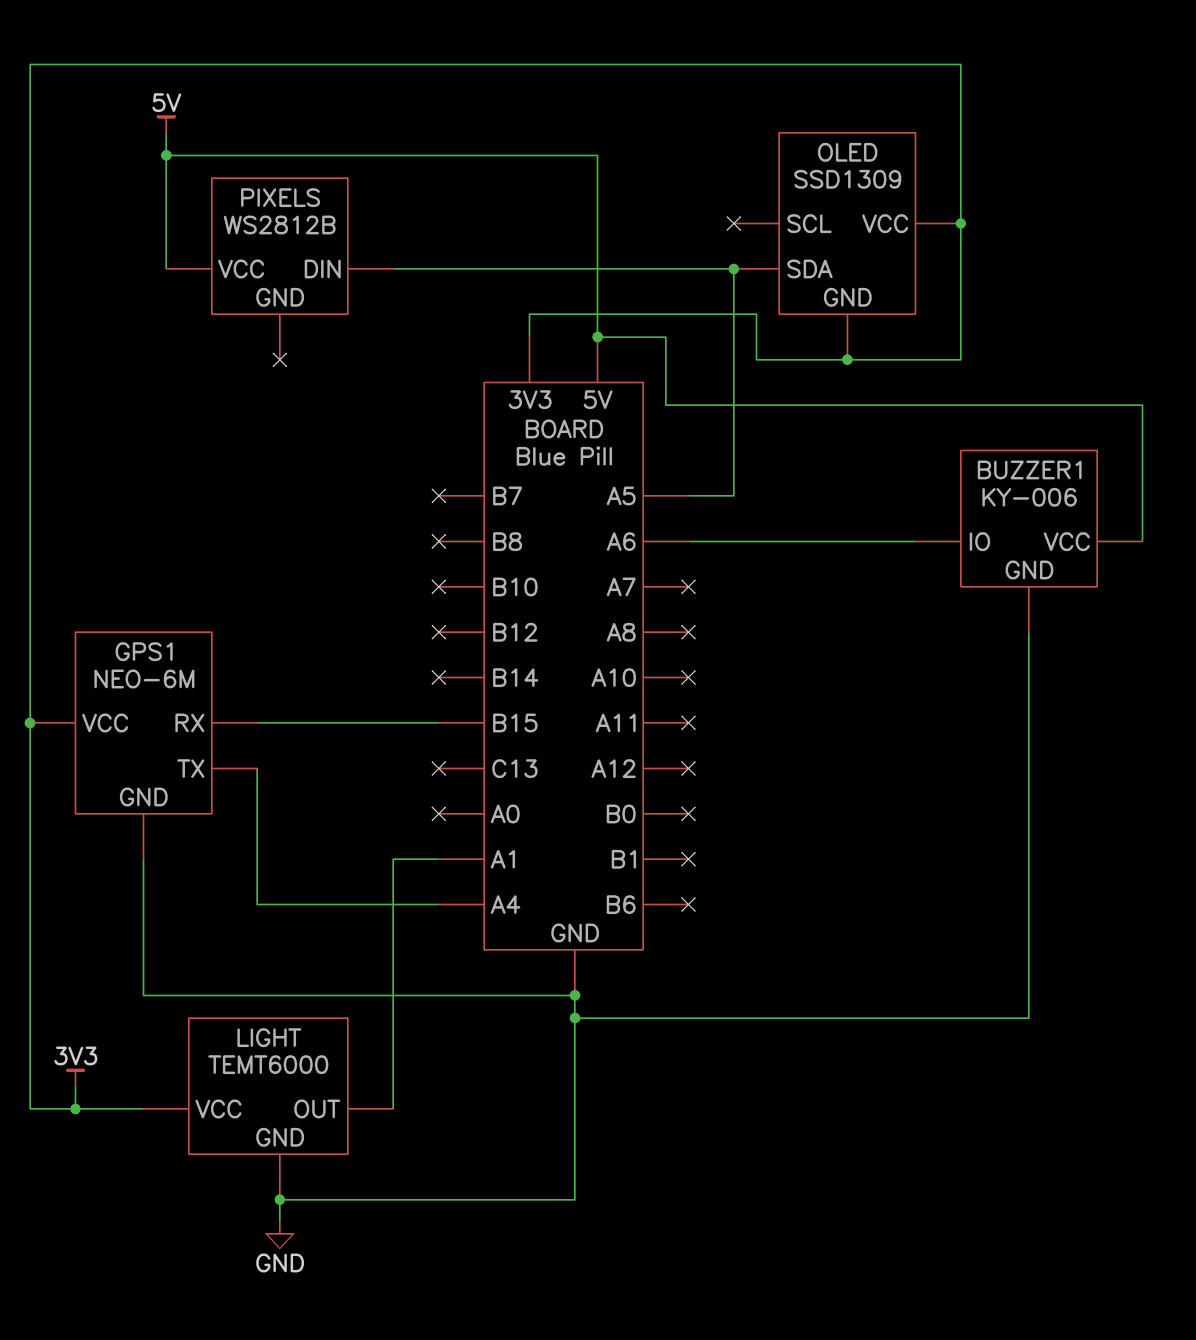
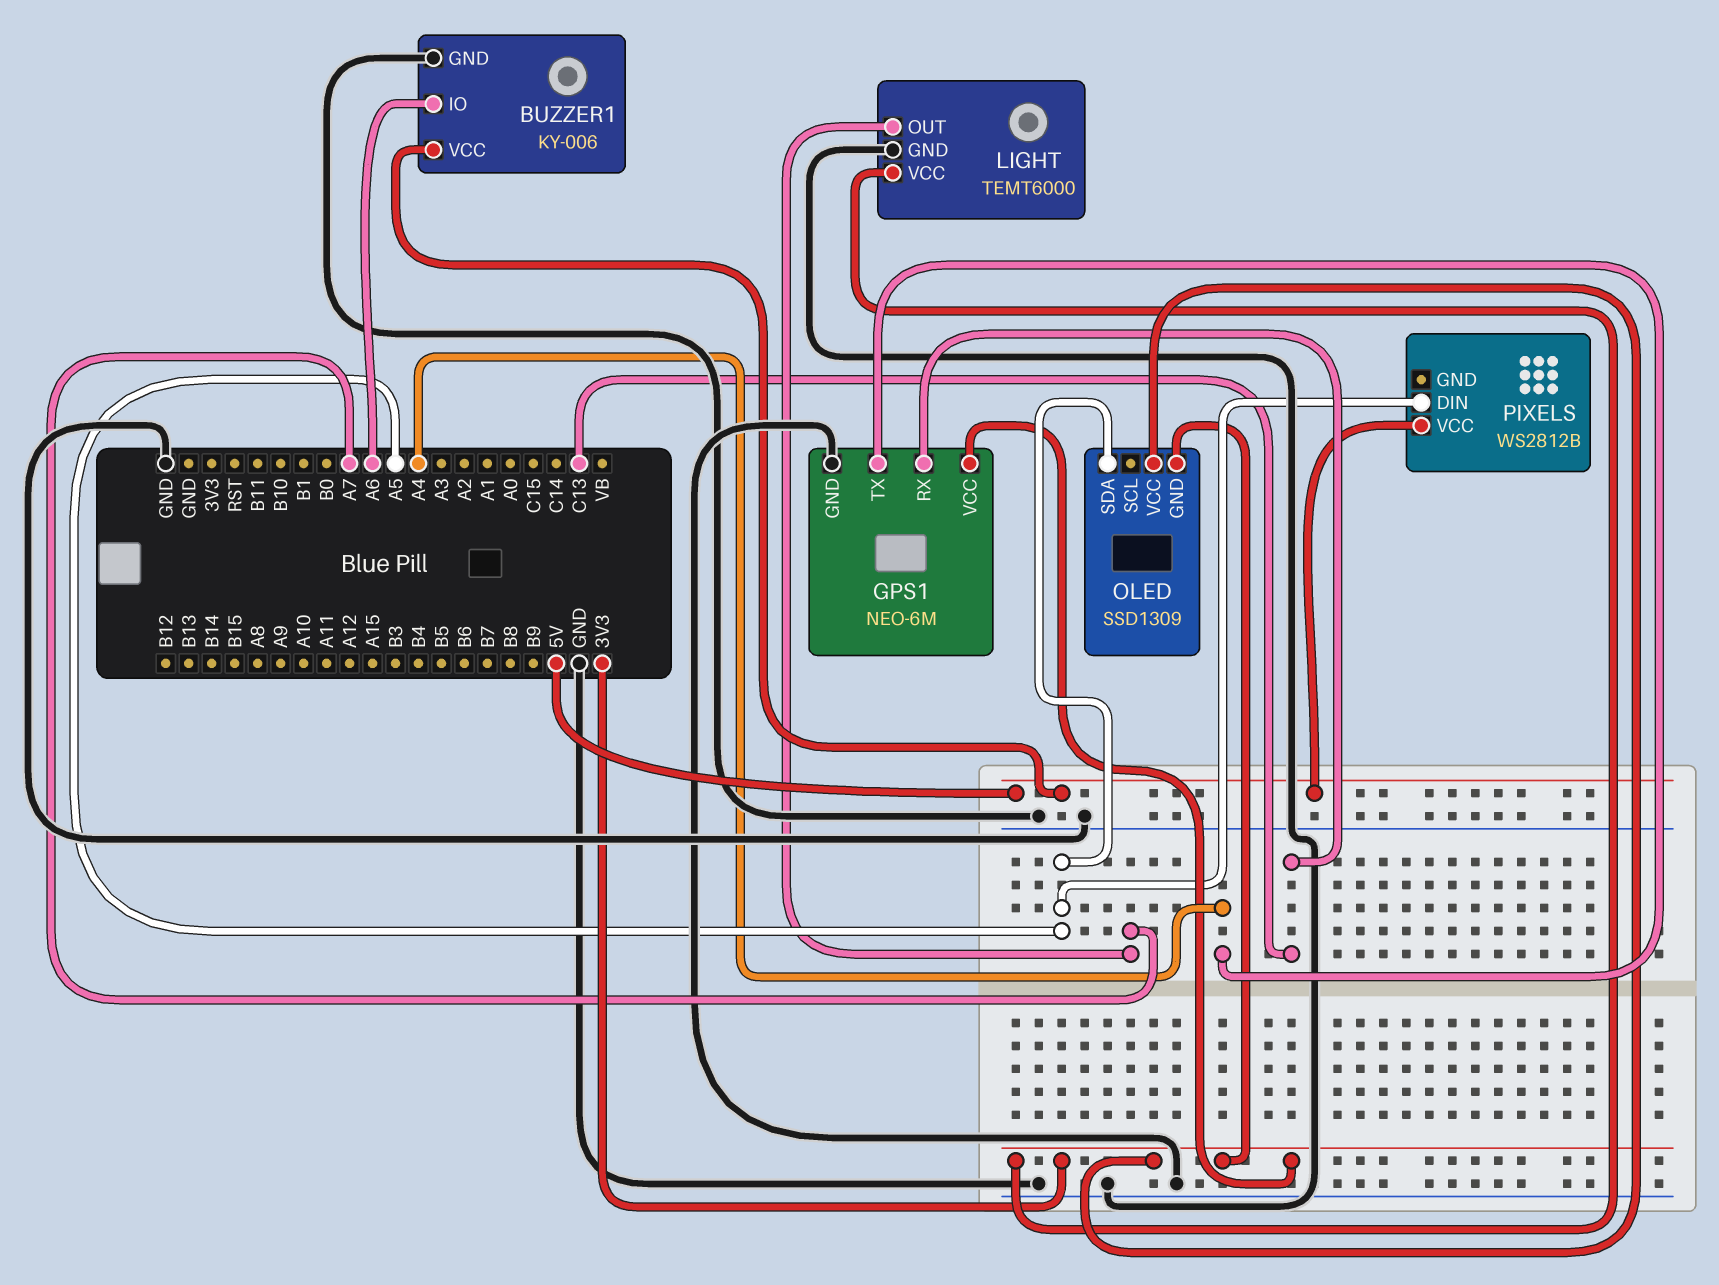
GPS1 pin RX: B15 -> C13
LIGHT pin OUT: A1 -> A7

